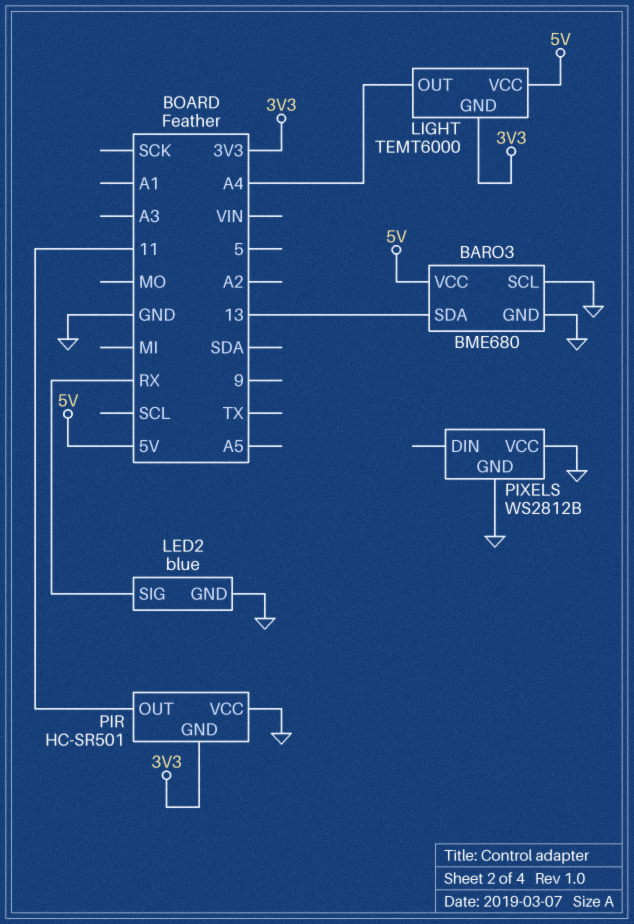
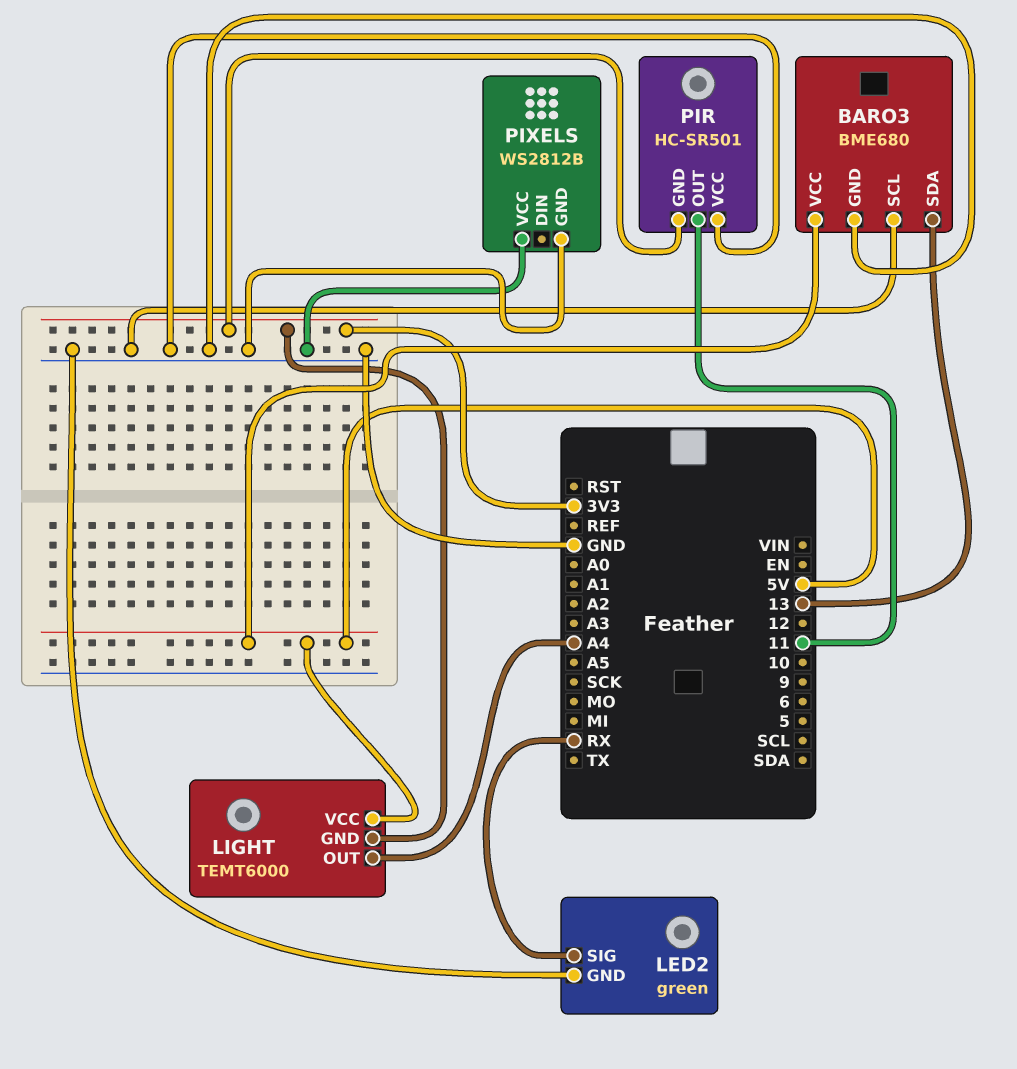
LED2: blue -> green

